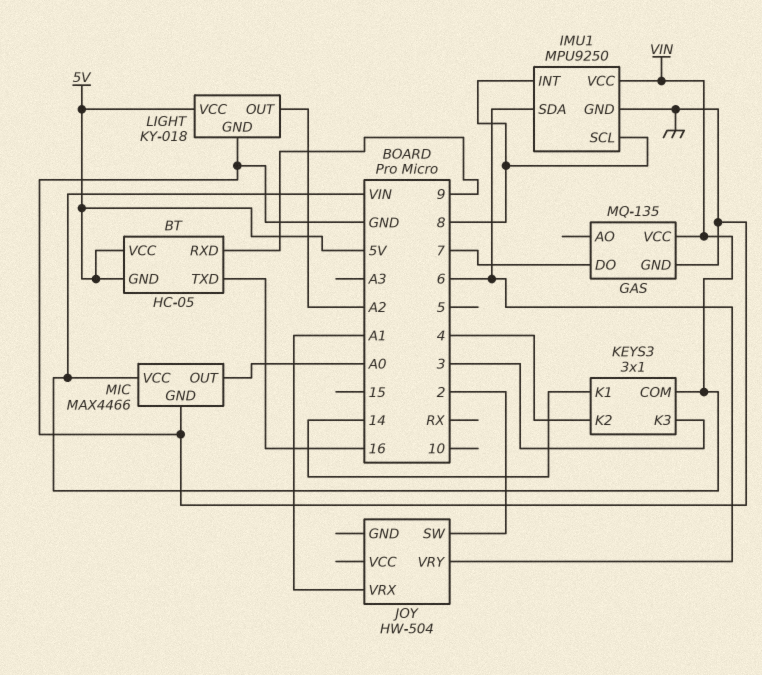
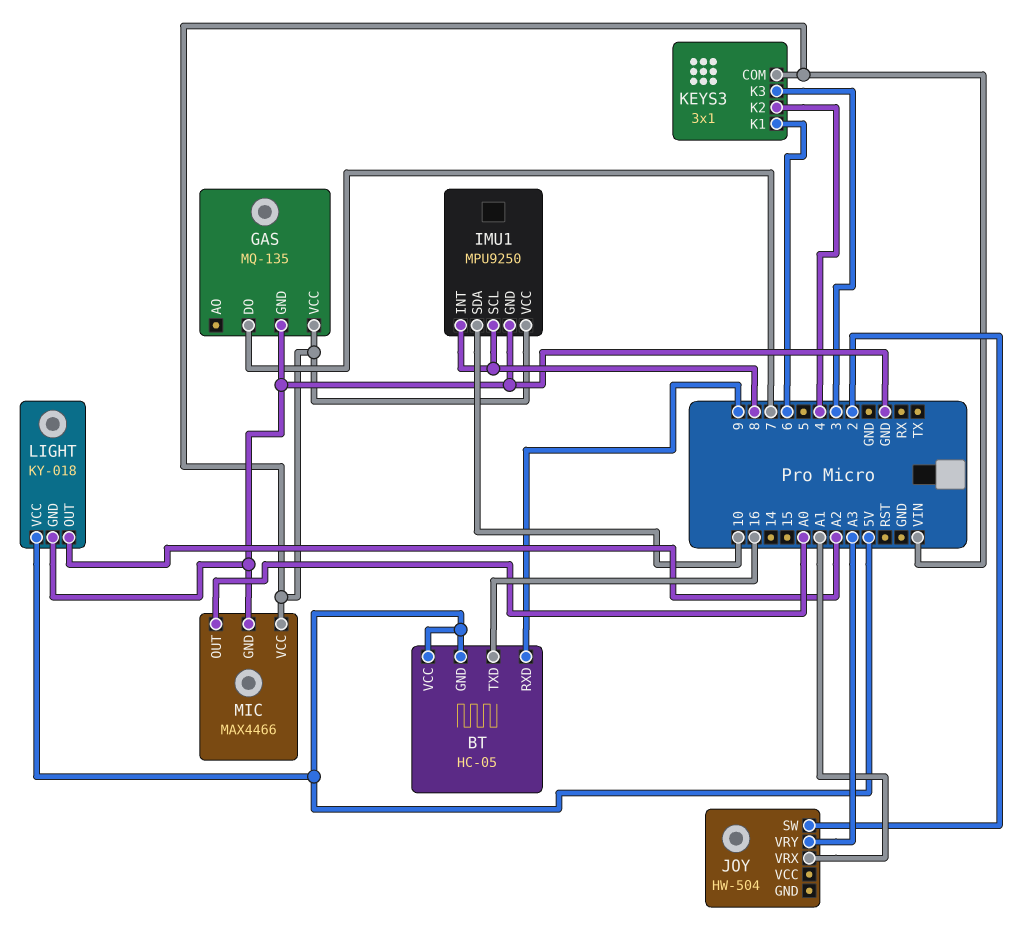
IMU1 pin SDA: 6 -> 10
JOY pin VRY: 6 -> A3
KEYS3 pin K1: 14 -> 6

